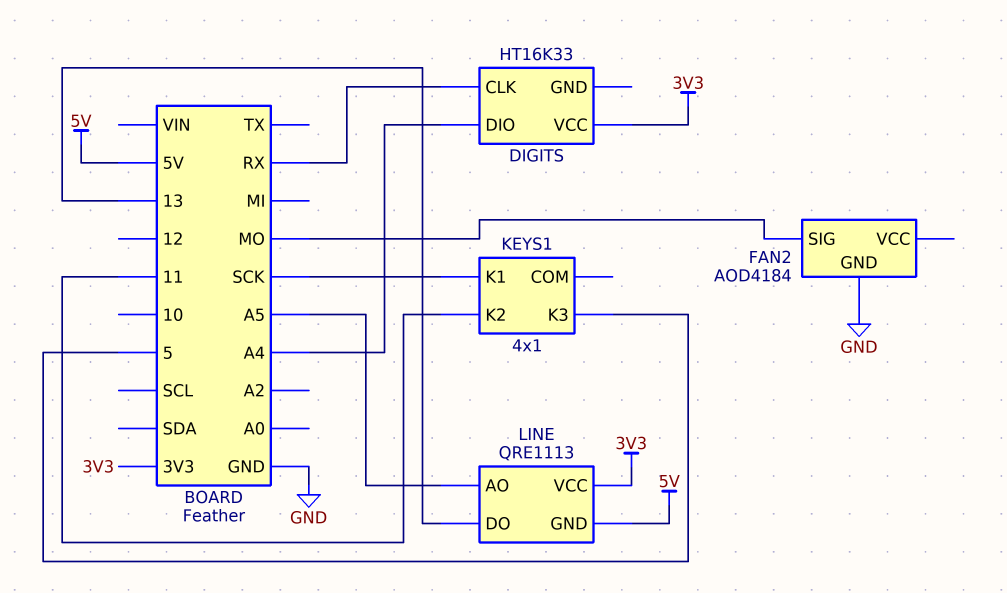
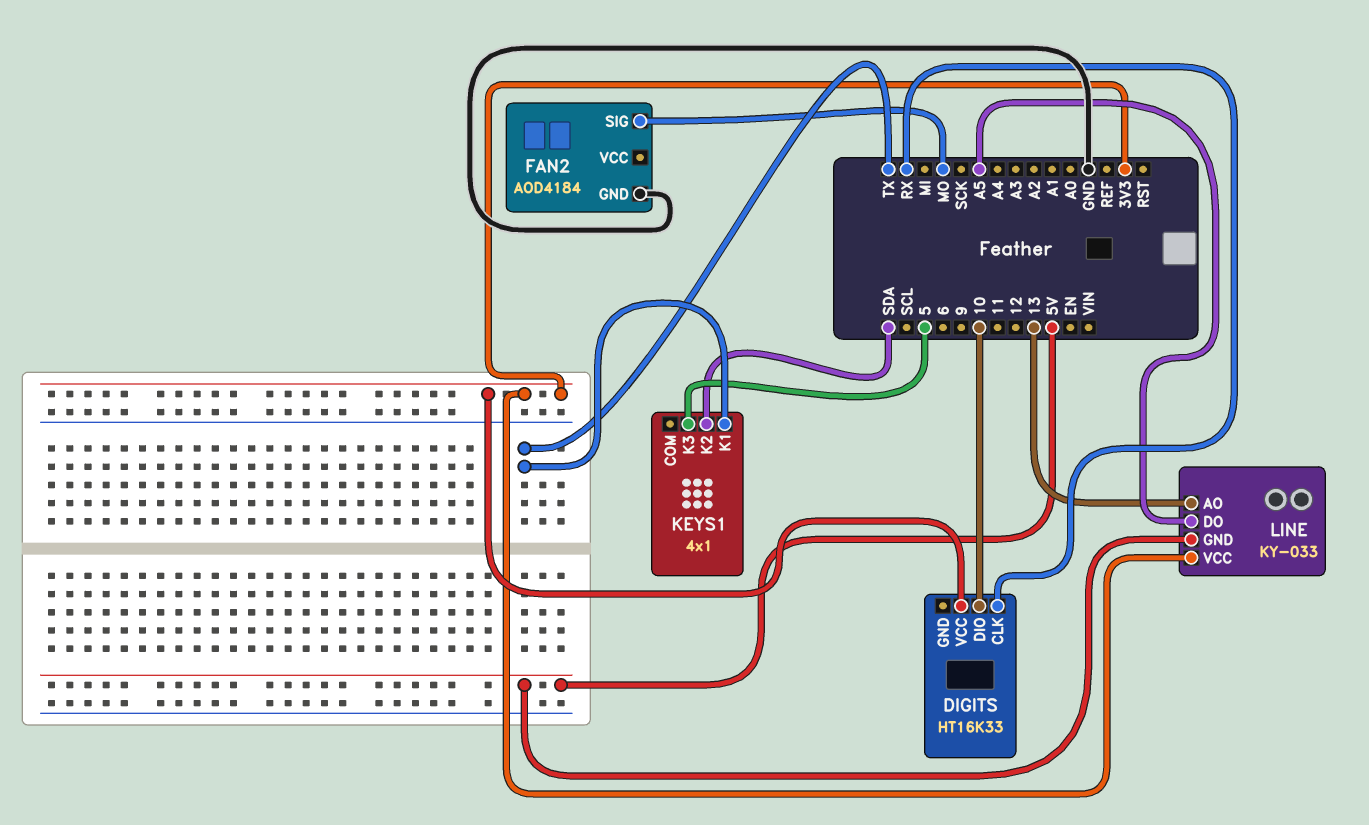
DIGITS pin DIO: A4 -> 10
KEYS1 pin K1: SCK -> TX
KEYS1 pin K2: 11 -> SDA
LINE: QRE1113 -> KY-033
LINE pin AO: A5 -> 13
LINE pin DO: 13 -> A5

